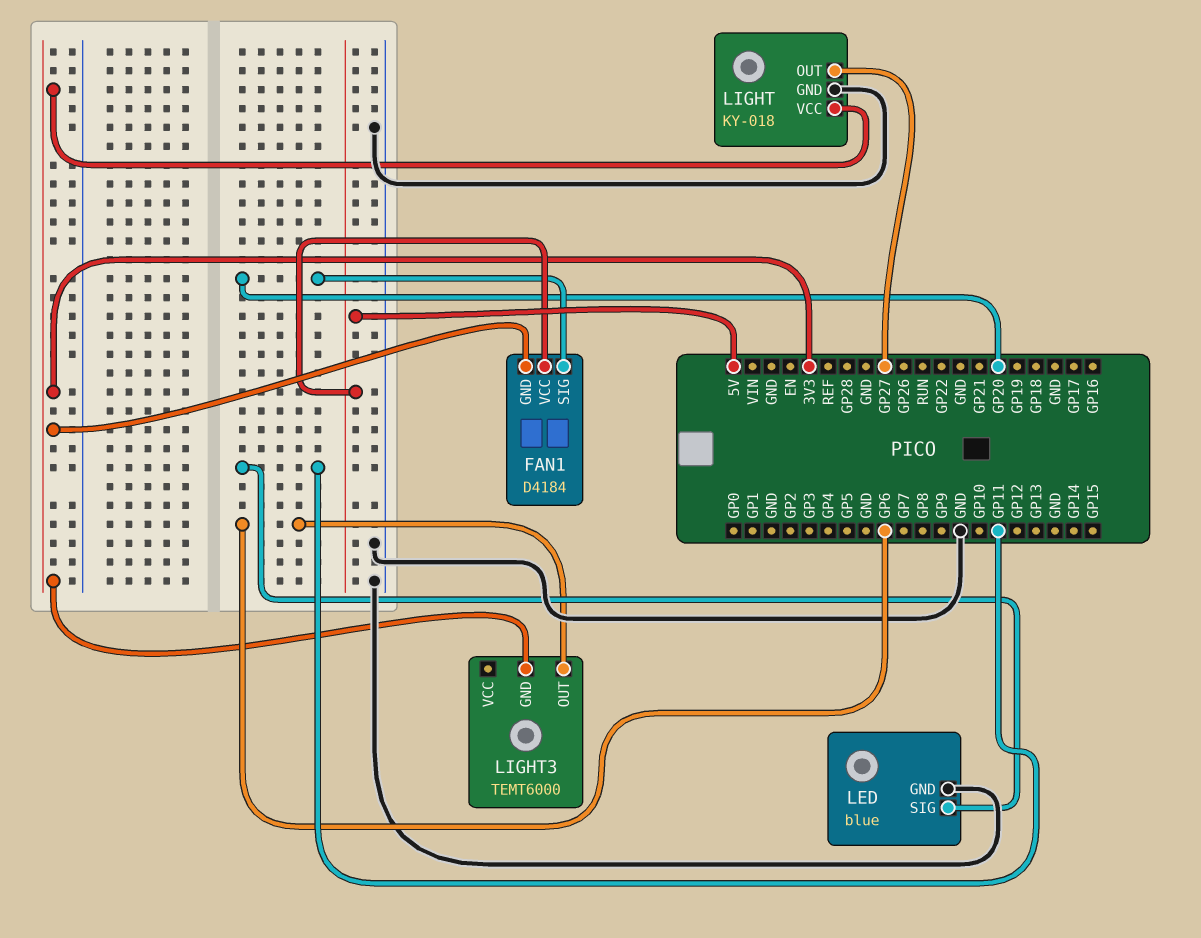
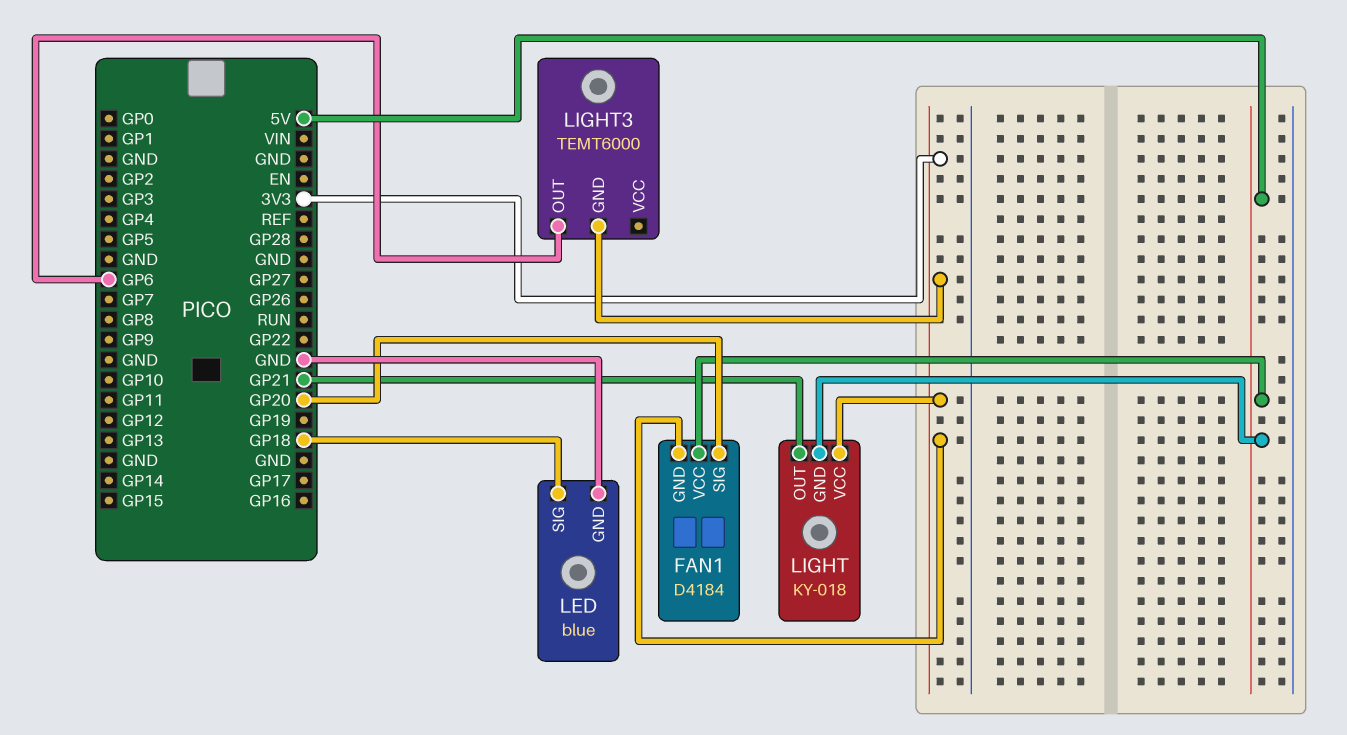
LED pin SIG: GP11 -> GP18
LIGHT pin GND: GND -> 5V
LIGHT pin OUT: GP27 -> GP21

